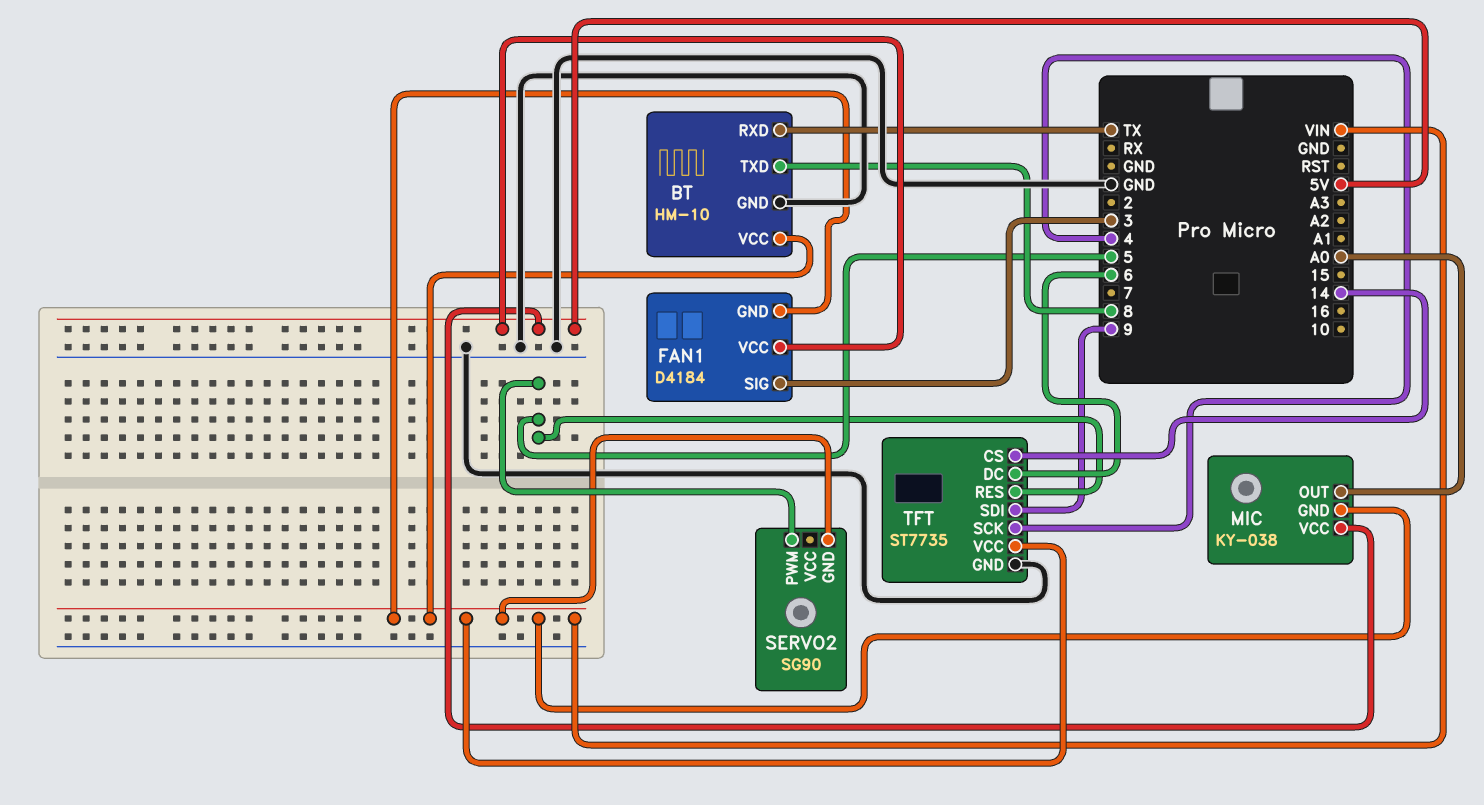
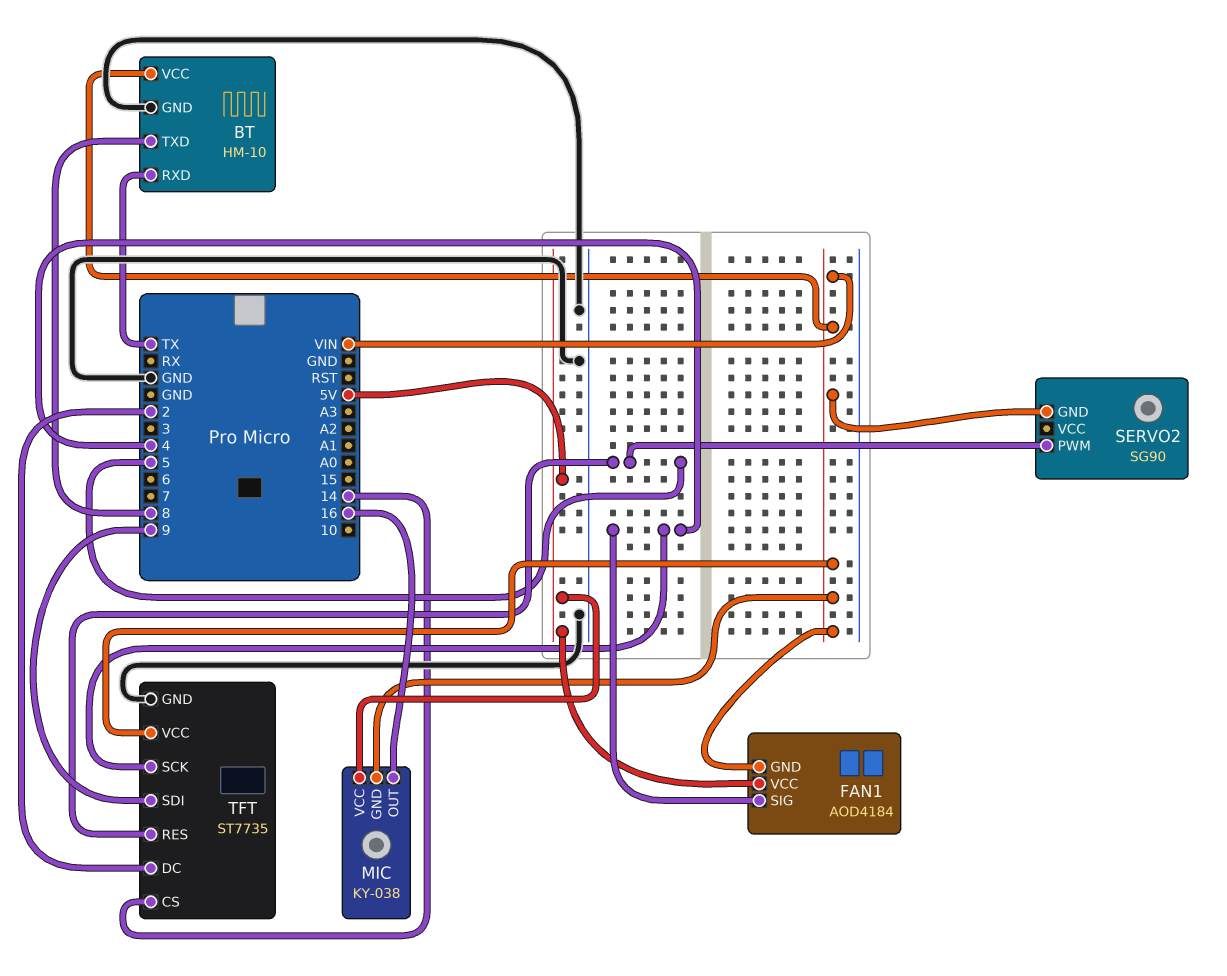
FAN1: D4184 -> AOD4184
FAN1 pin SIG: 3 -> 4
MIC pin OUT: A0 -> 16
TFT pin DC: 6 -> 2

